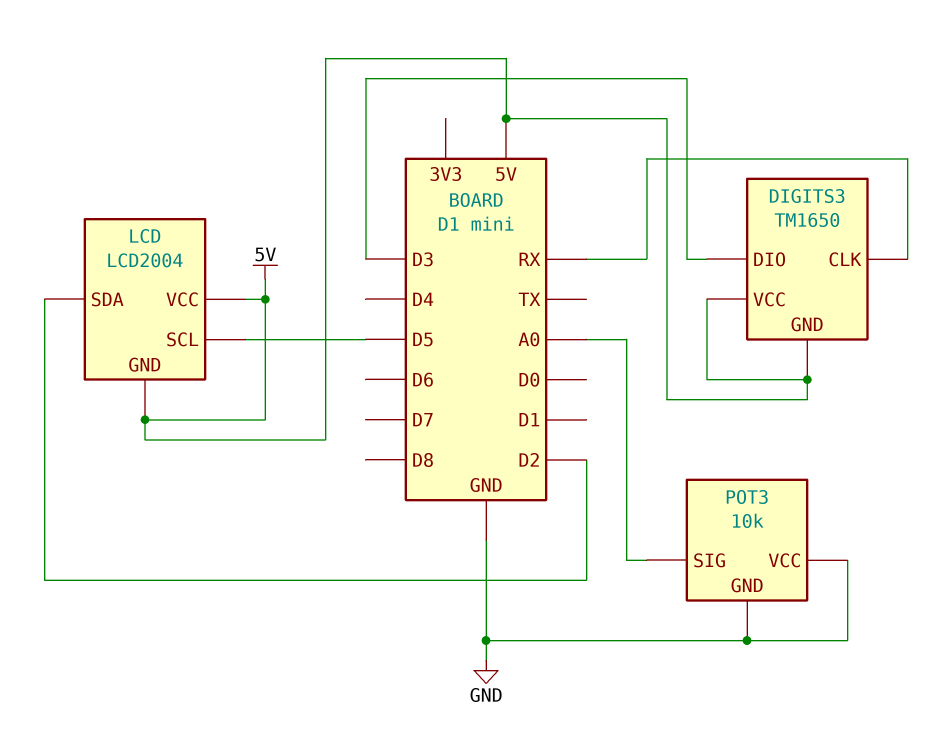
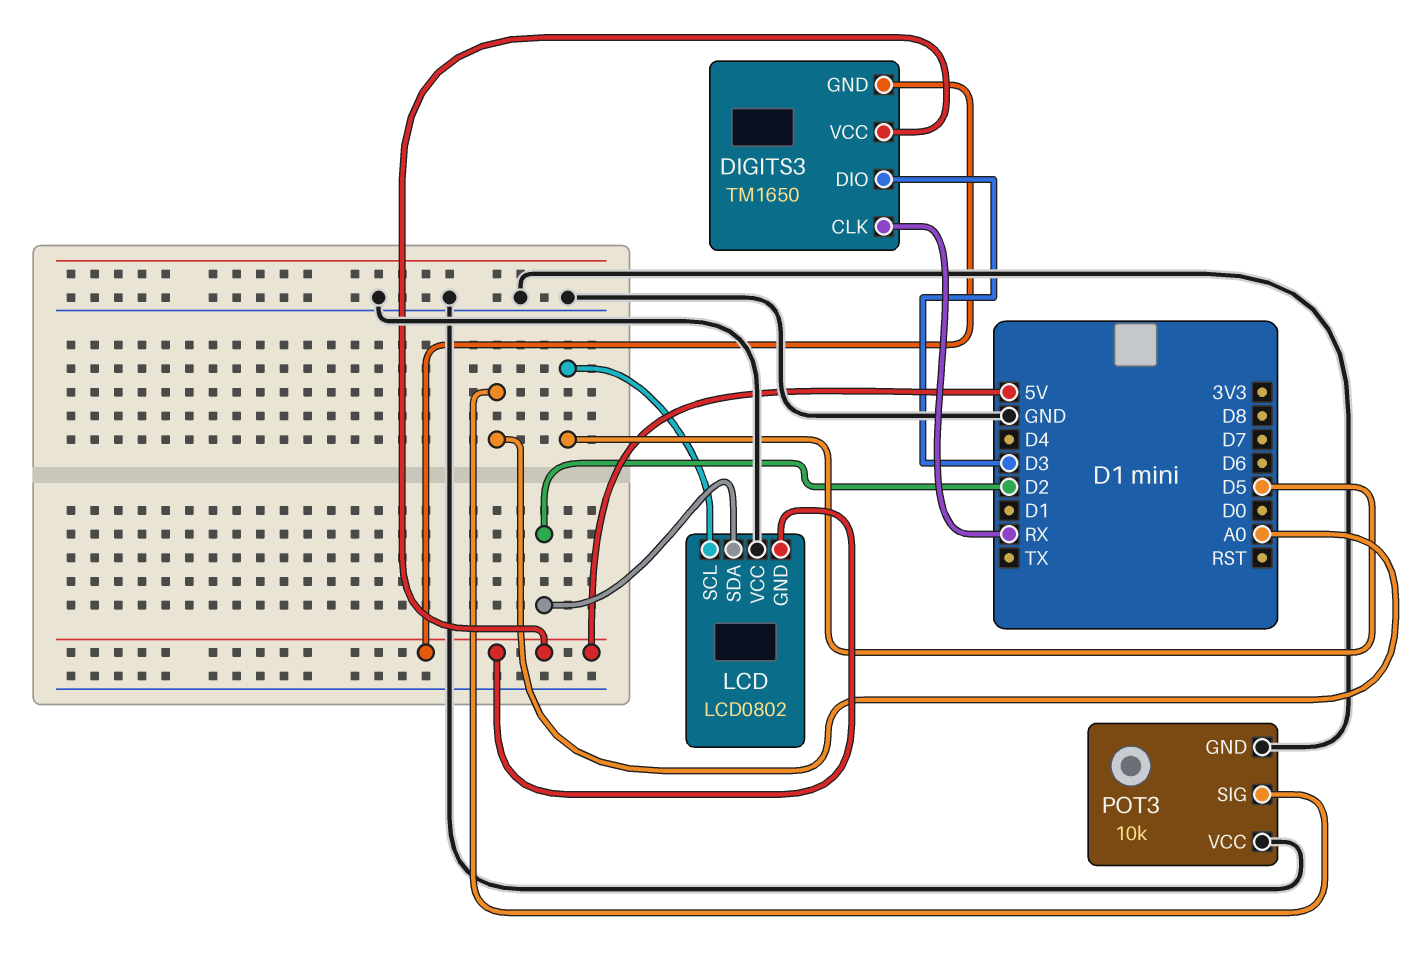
LCD: LCD2004 -> LCD0802
LCD pin VCC: 5V -> GND

